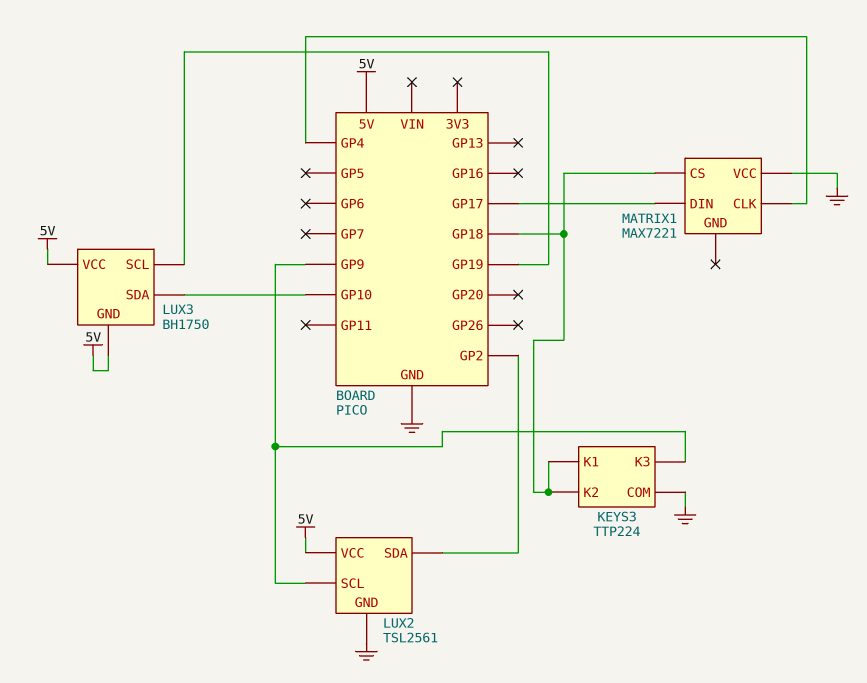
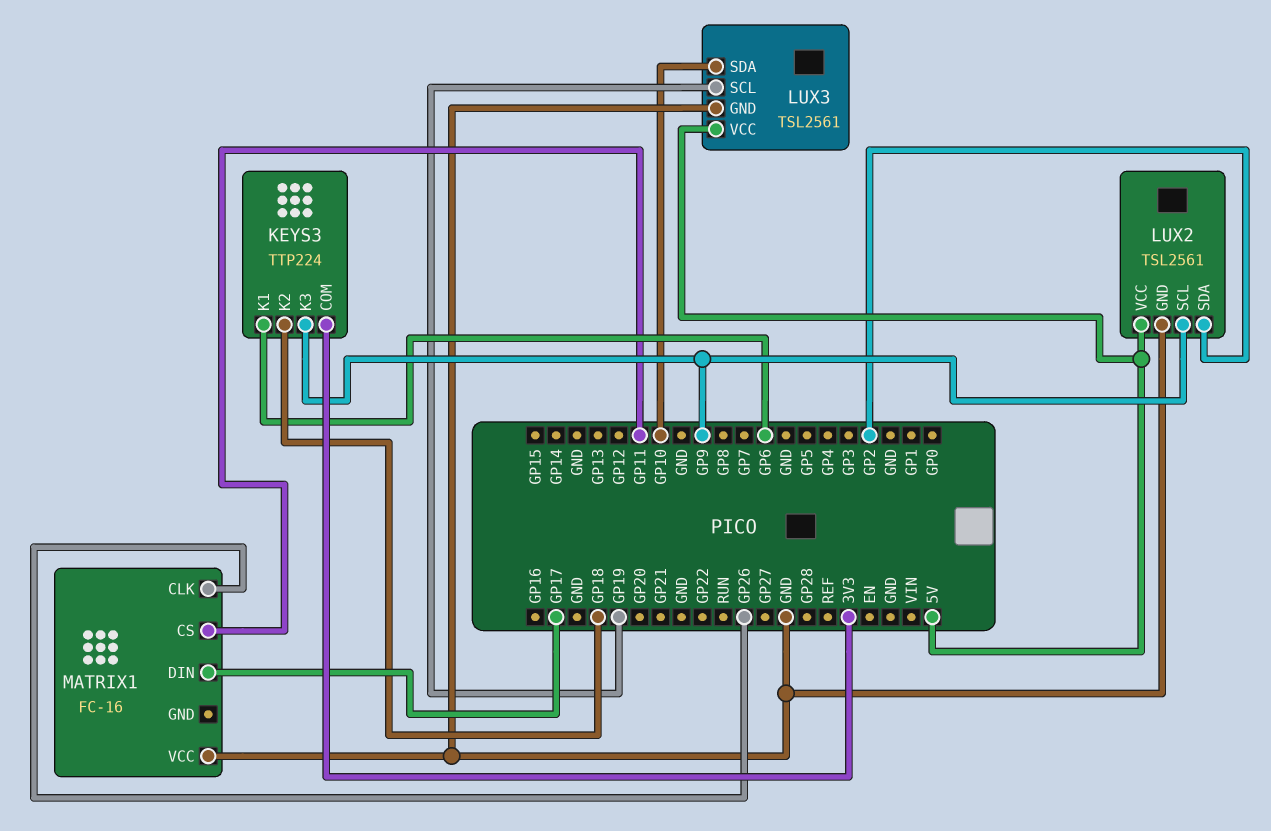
KEYS3 pin COM: GND -> 3V3
KEYS3 pin K1: GP18 -> GP6
LUX3: BH1750 -> TSL2561
LUX3 pin GND: 5V -> GND
MATRIX1: MAX7221 -> FC-16
MATRIX1 pin CLK: GP4 -> GP26
MATRIX1 pin CS: GP18 -> GP11

